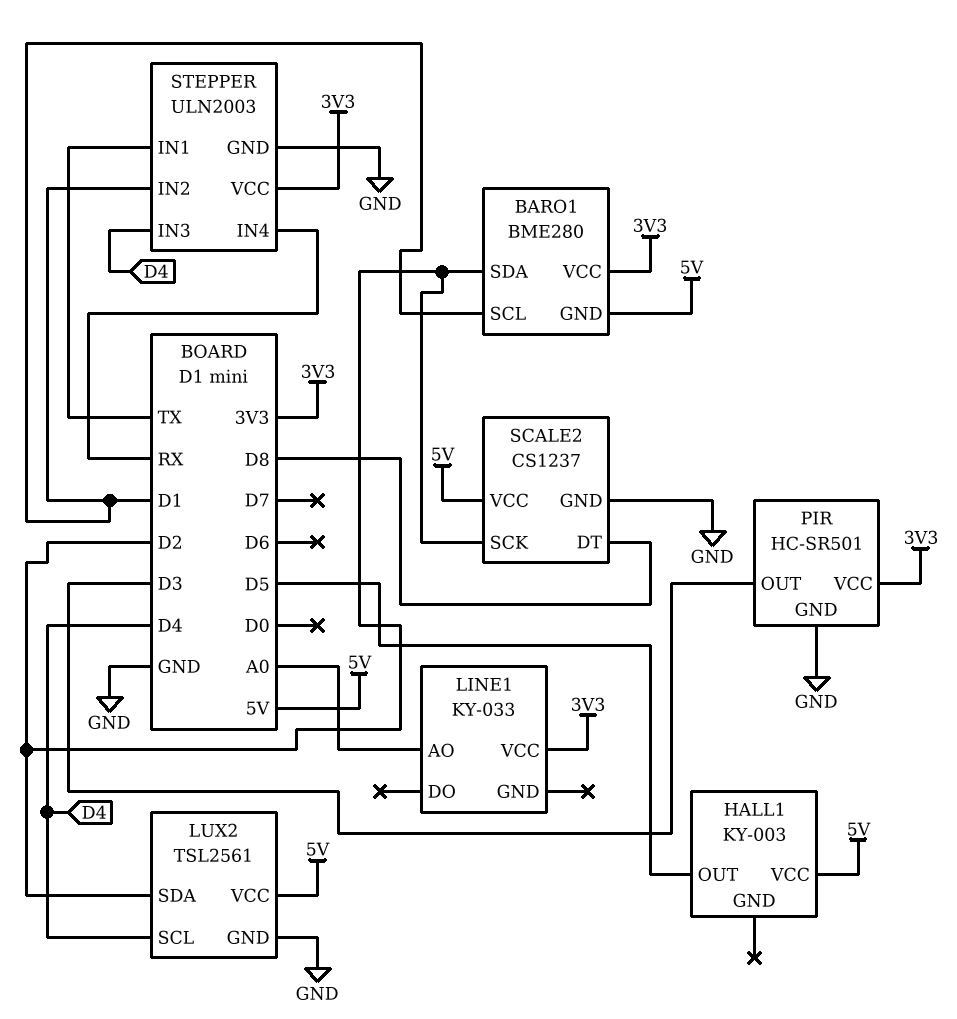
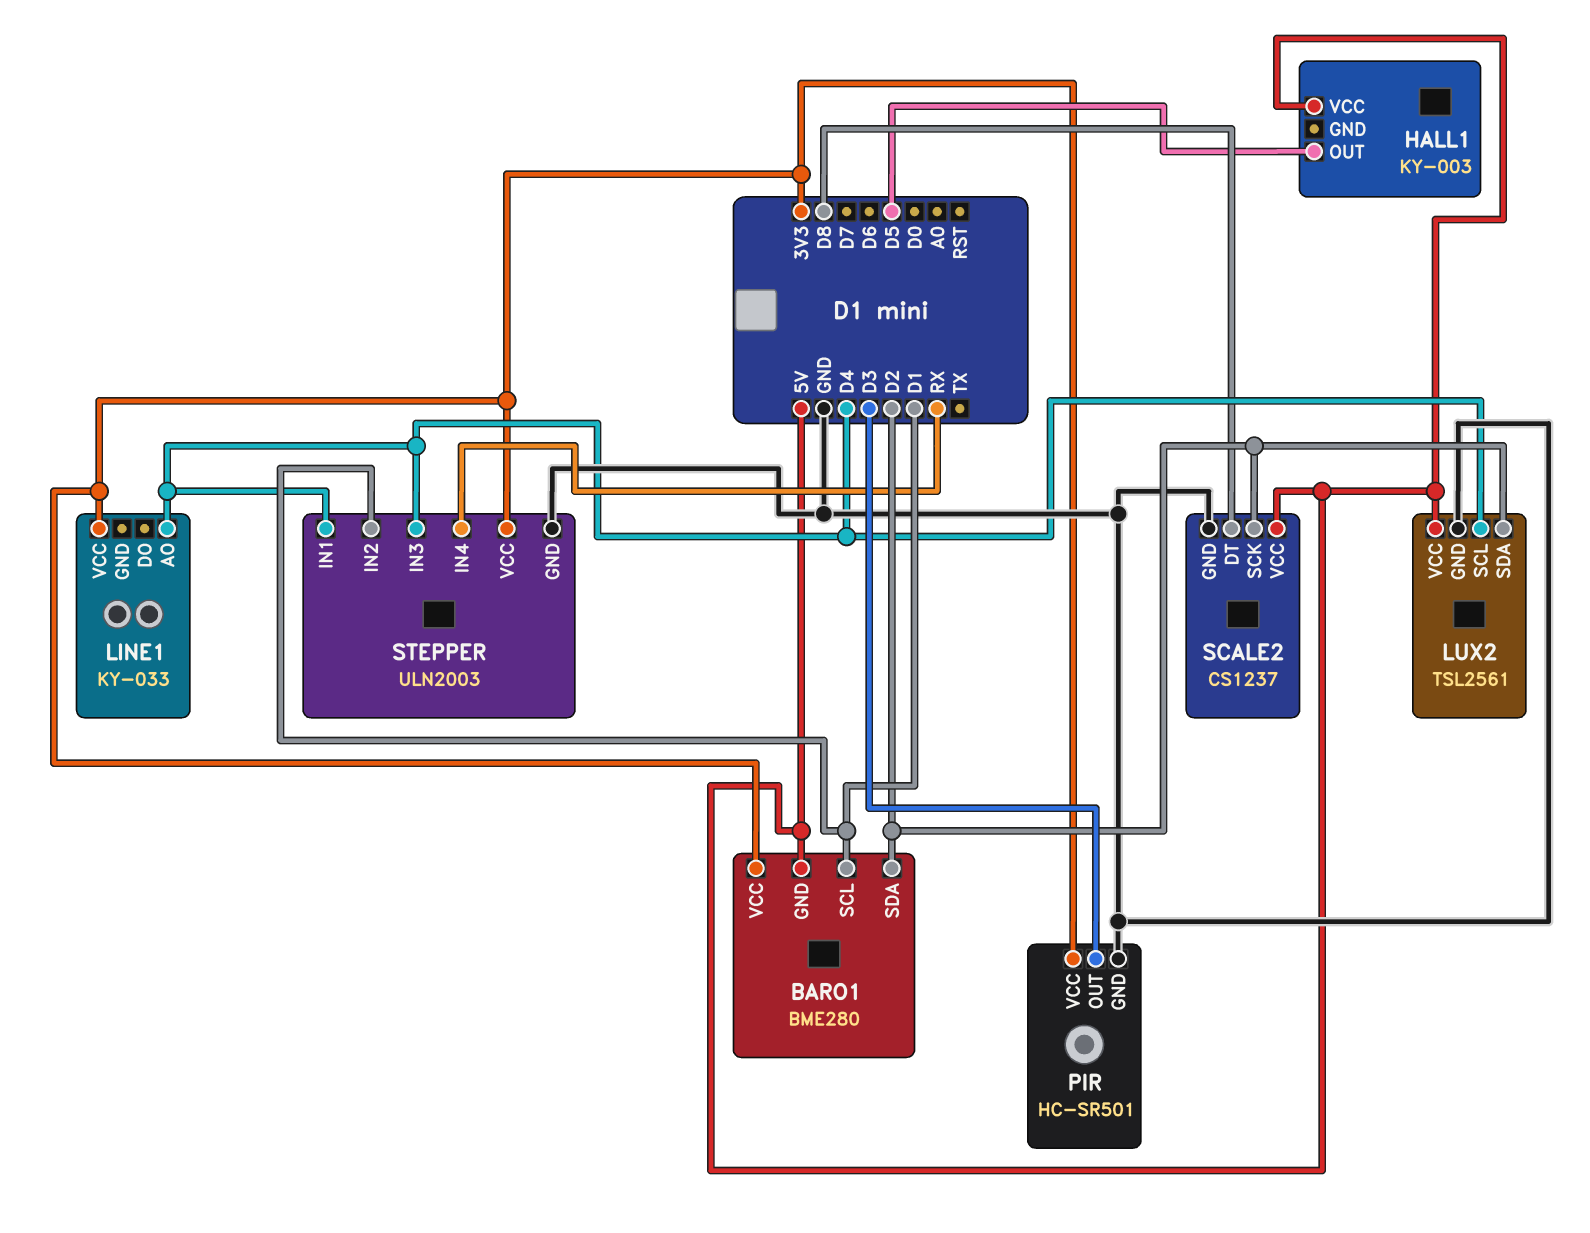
LINE1 pin AO: A0 -> D4
STEPPER pin IN1: TX -> D4

